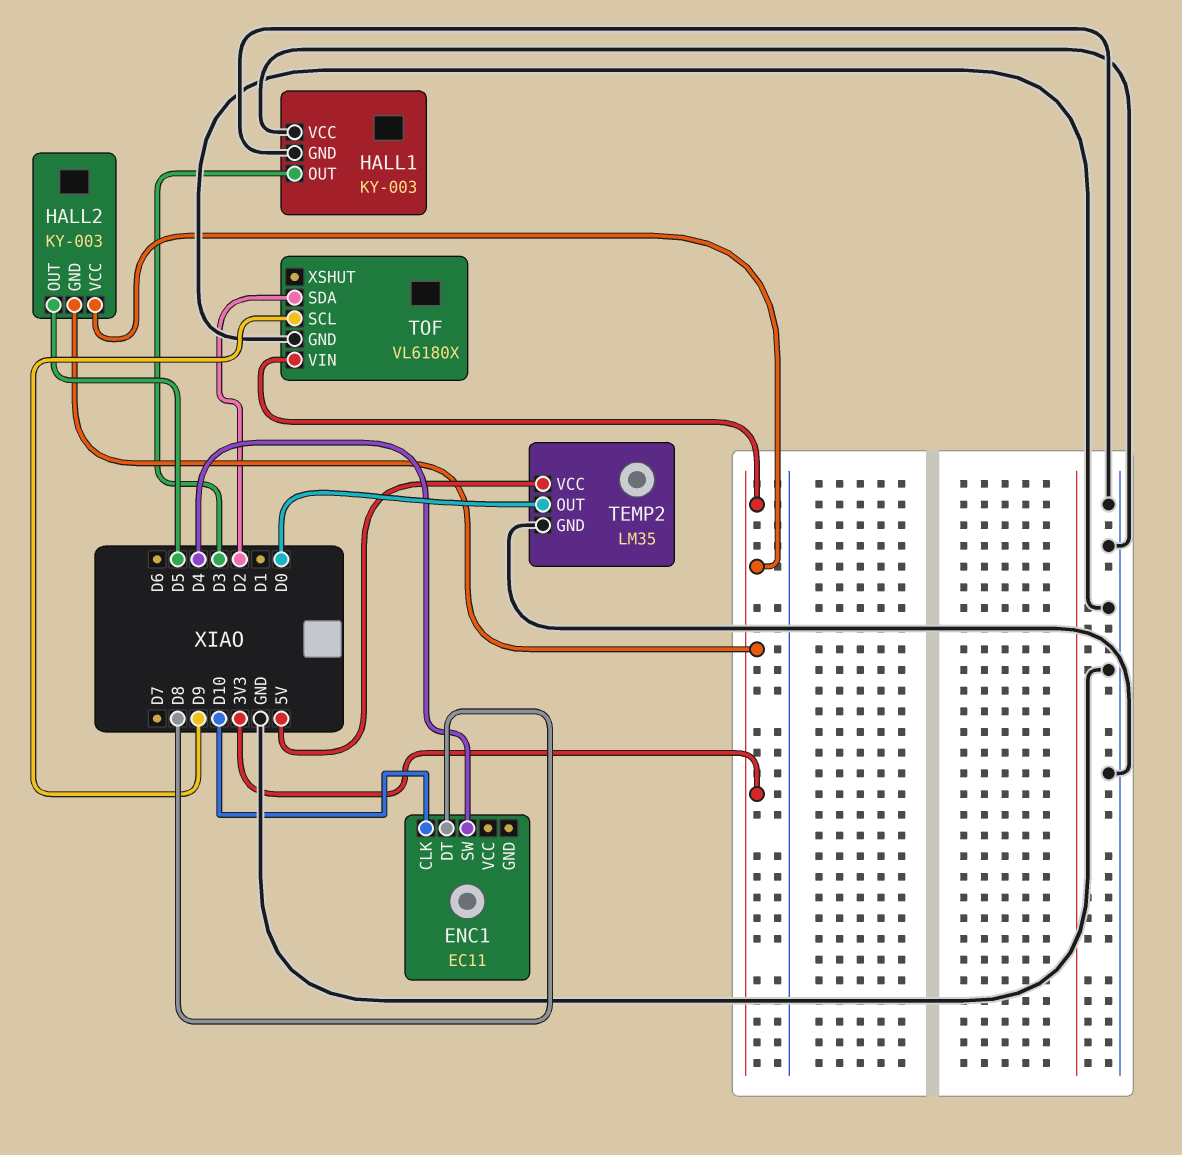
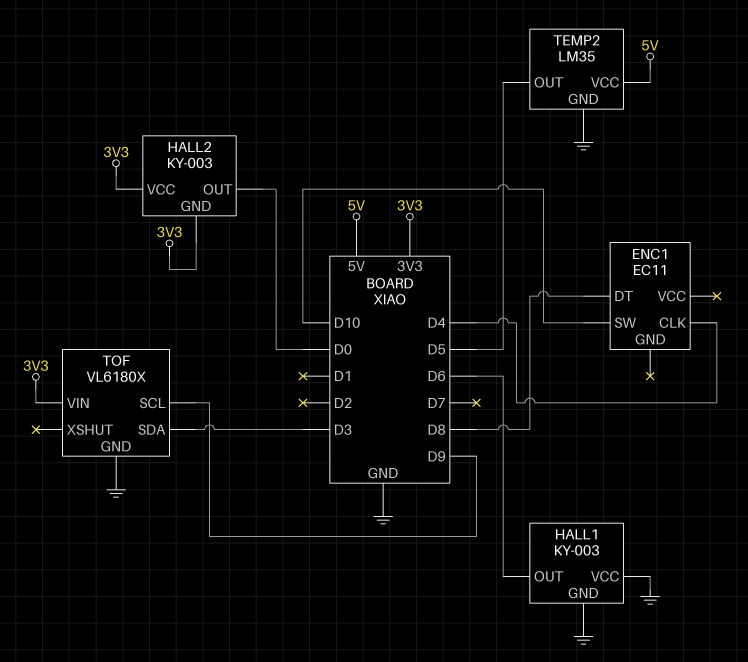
ENC1 pin CLK: D10 -> D4
ENC1 pin SW: D4 -> D10
HALL1 pin OUT: D3 -> D6
HALL2 pin OUT: D5 -> D0
TEMP2 pin OUT: D0 -> D5
TOF pin SDA: D2 -> D3

